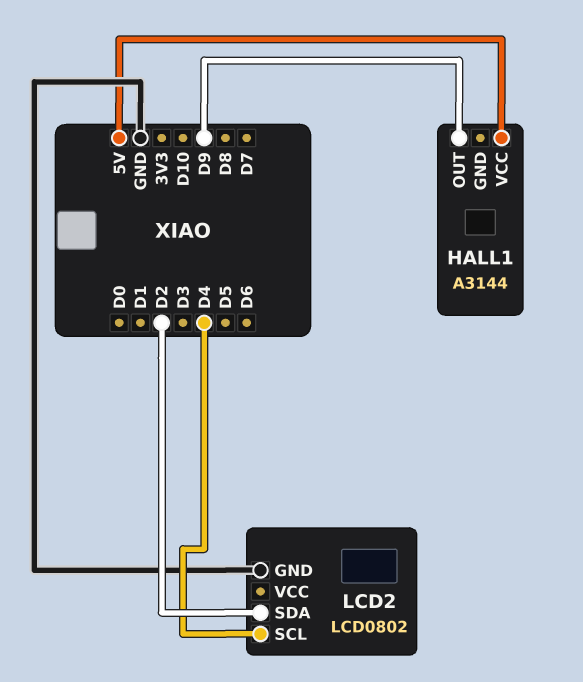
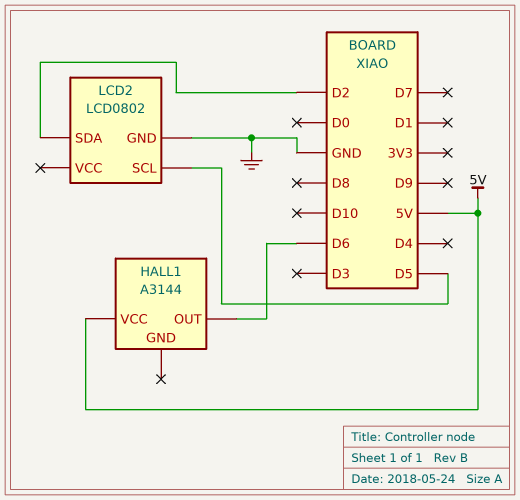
HALL1 pin OUT: D9 -> D6
LCD2 pin SCL: D4 -> D5

